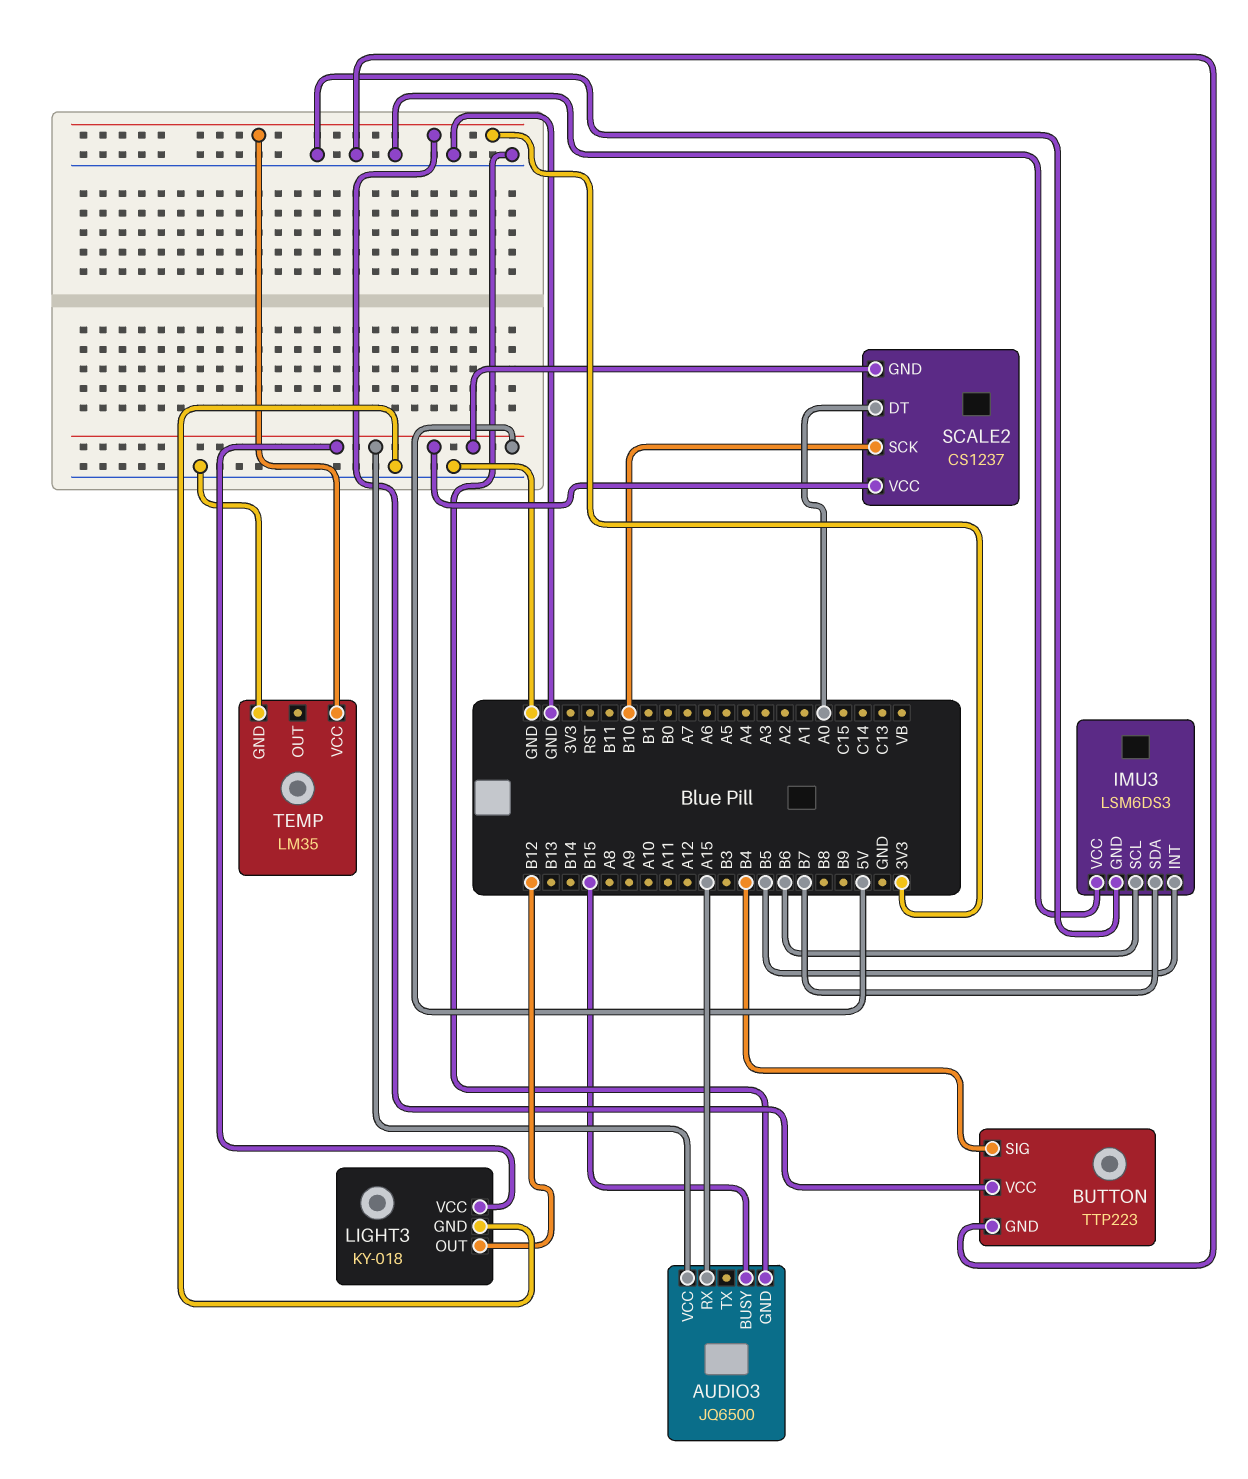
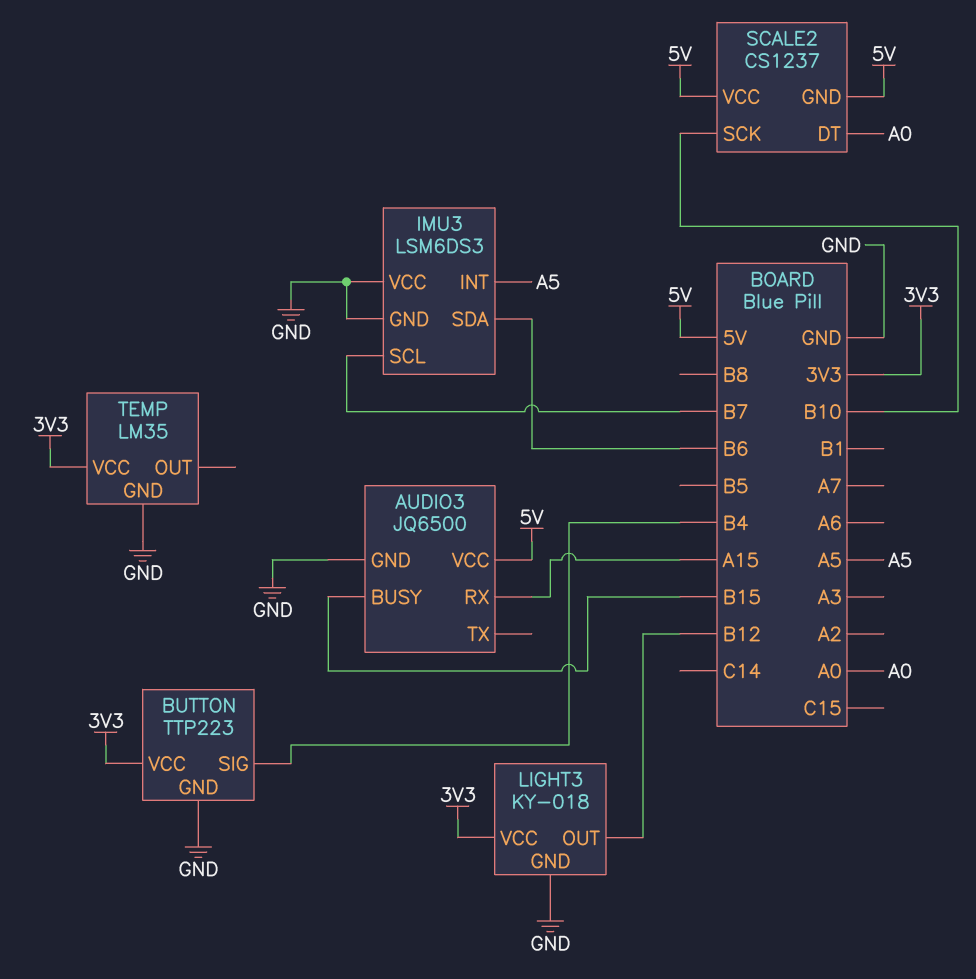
IMU3 pin INT: B5 -> A5
IMU3 pin SCL: B6 -> B7
IMU3 pin SDA: B7 -> B6
LIGHT3 pin VCC: 5V -> 3V3

